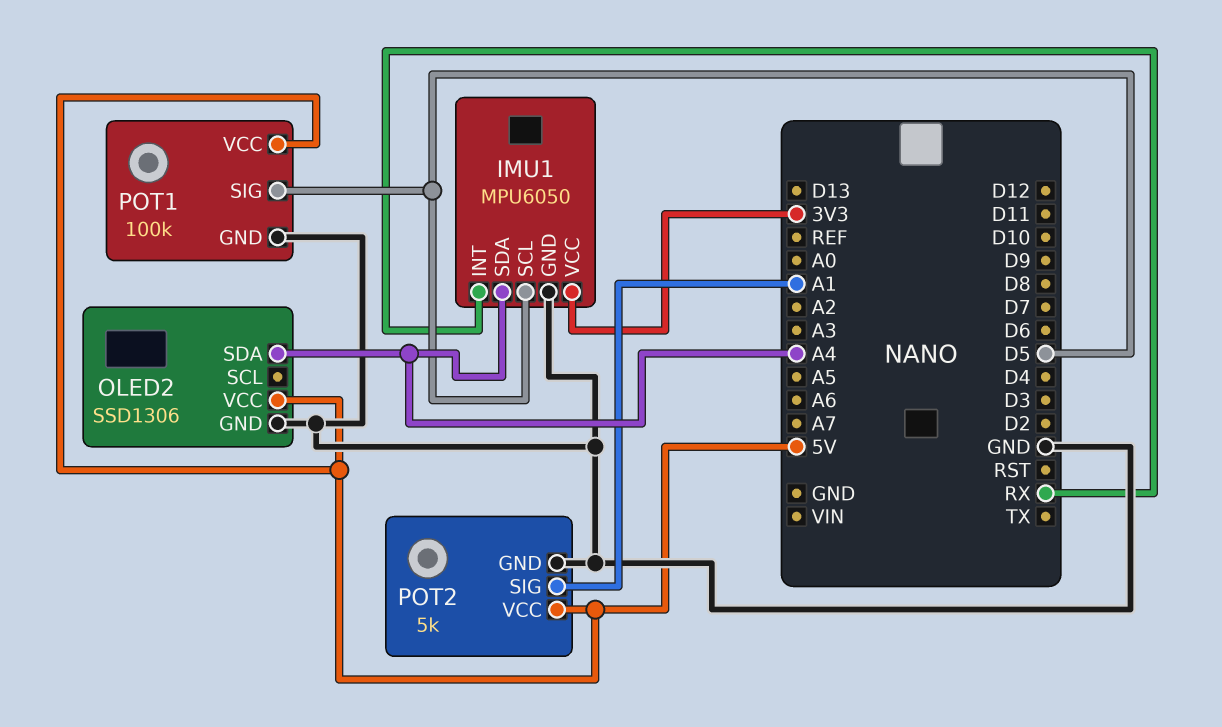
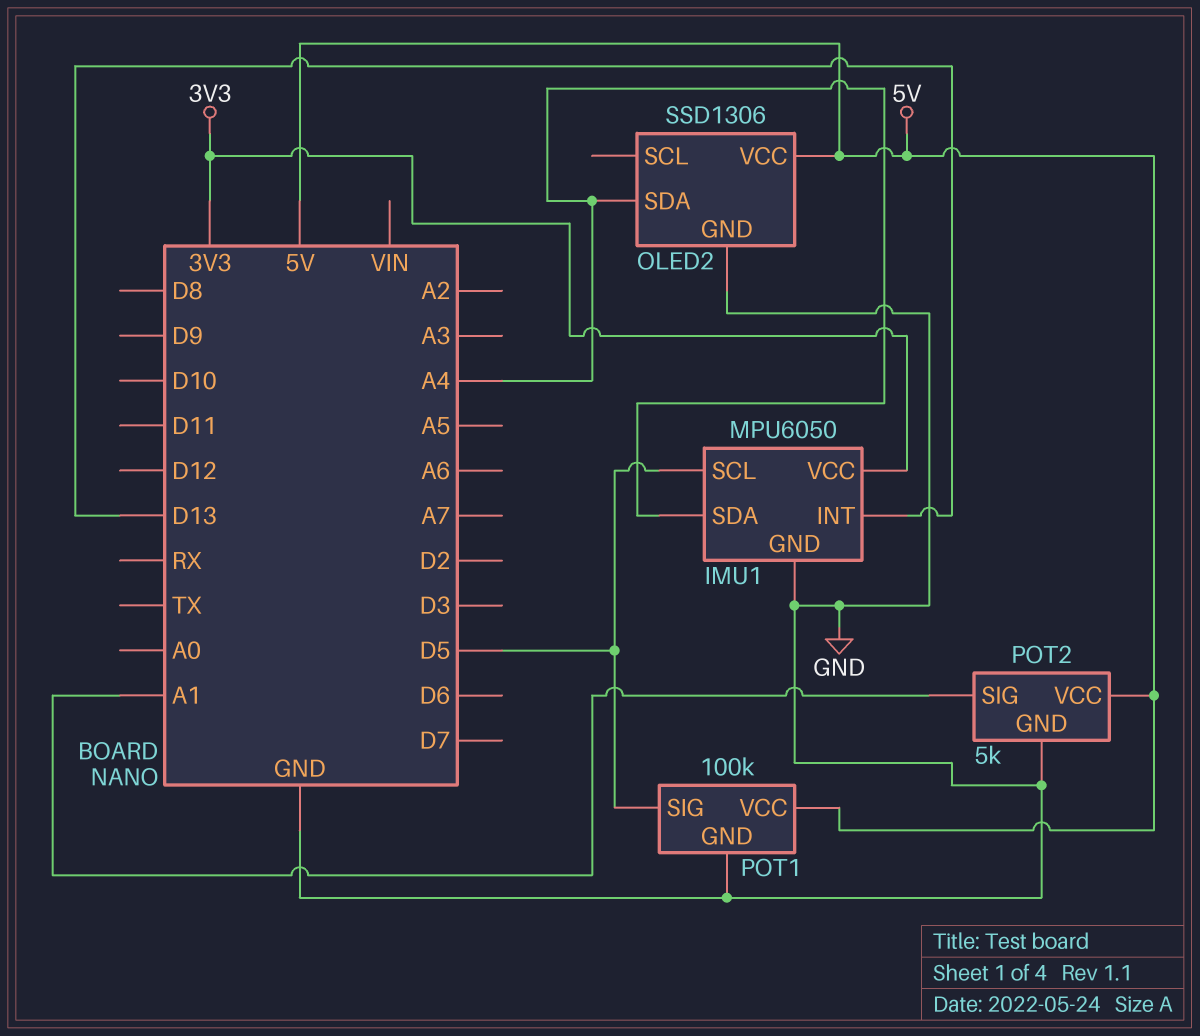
IMU1 pin INT: RX -> D13

